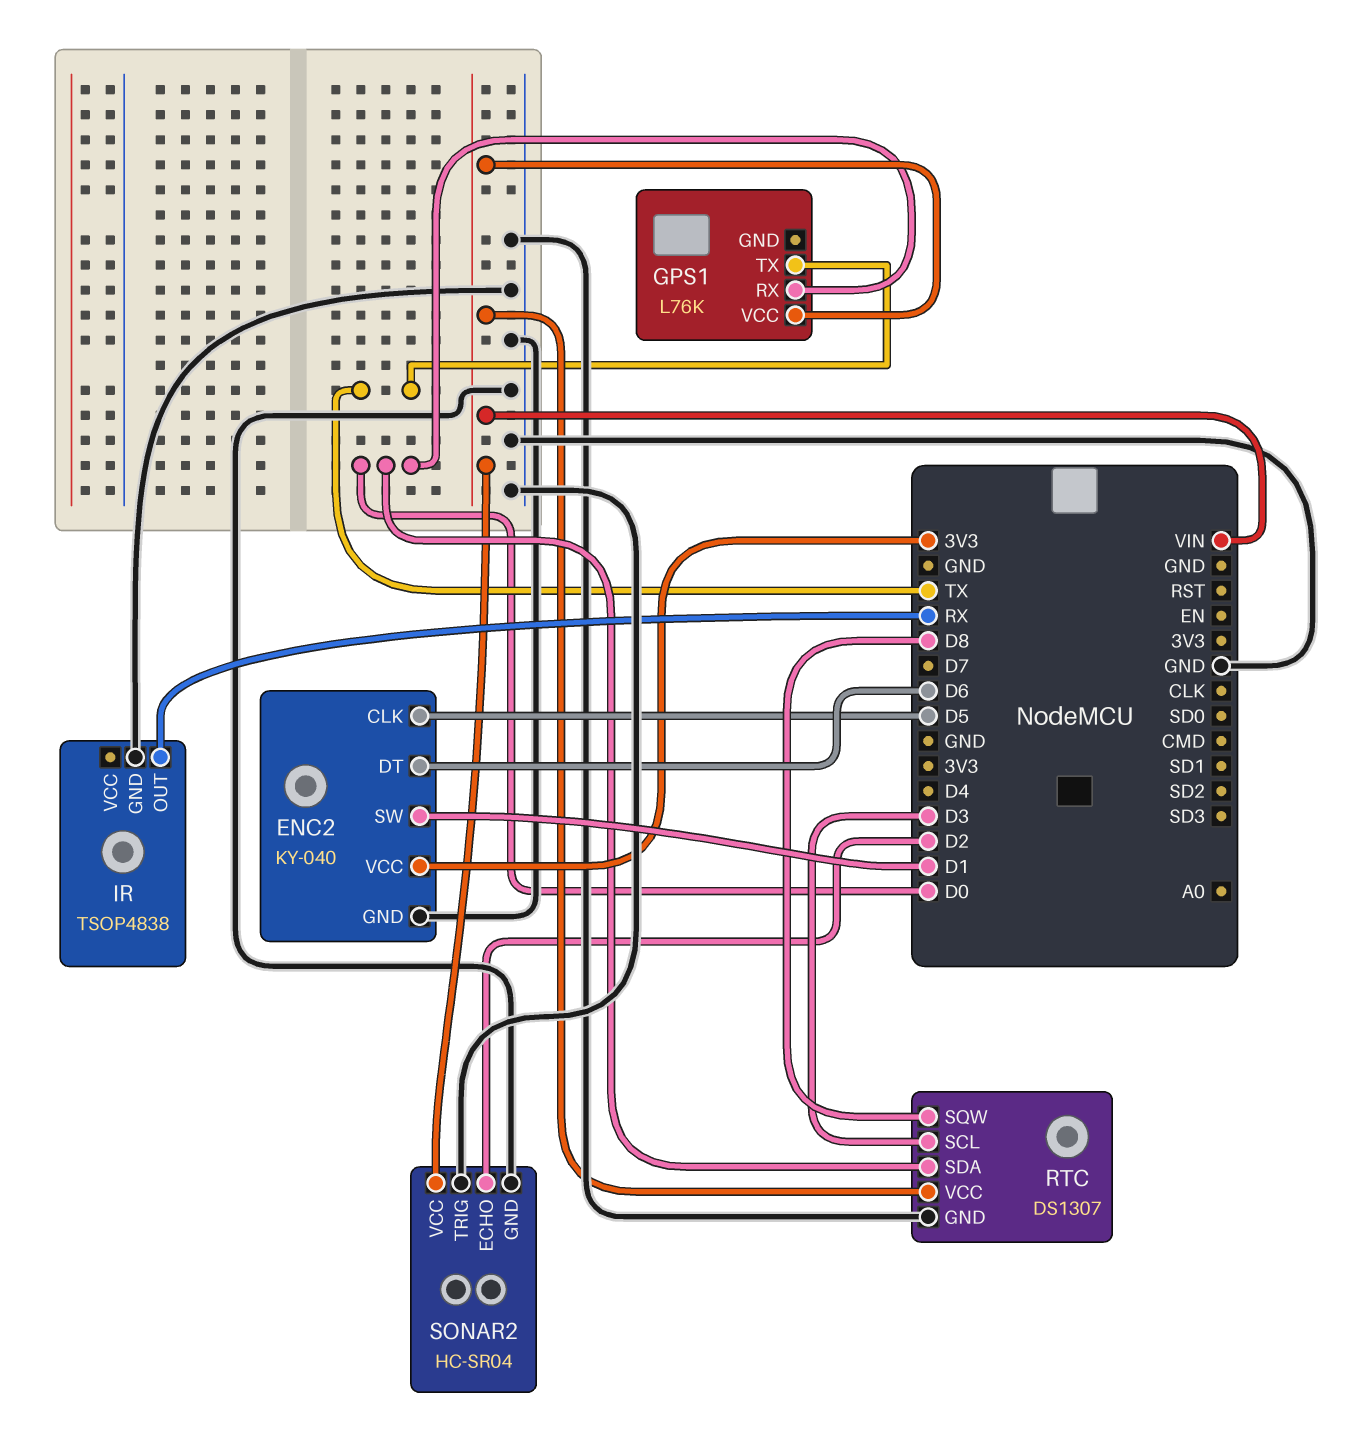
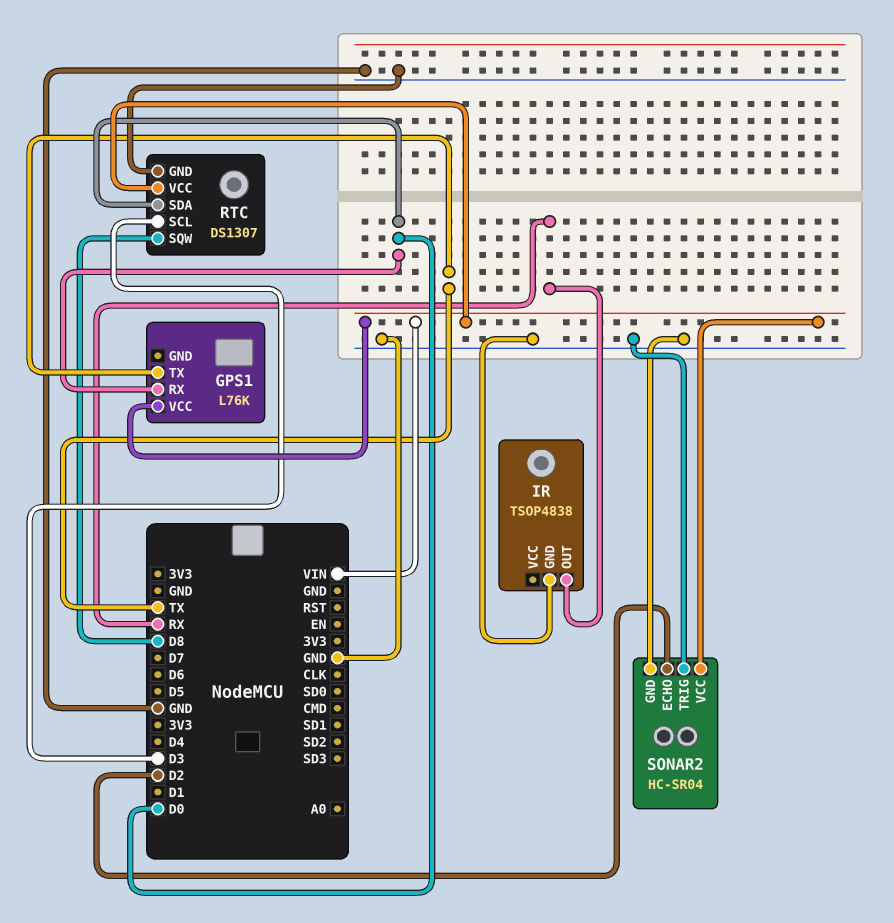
ENC2: KY-040 -> none
ENC2 pin CLK: D5 -> none
ENC2 pin DT: D6 -> none
ENC2 pin GND: GND -> none
ENC2 pin SW: D1 -> none
ENC2 pin VCC: 3V3 -> none

